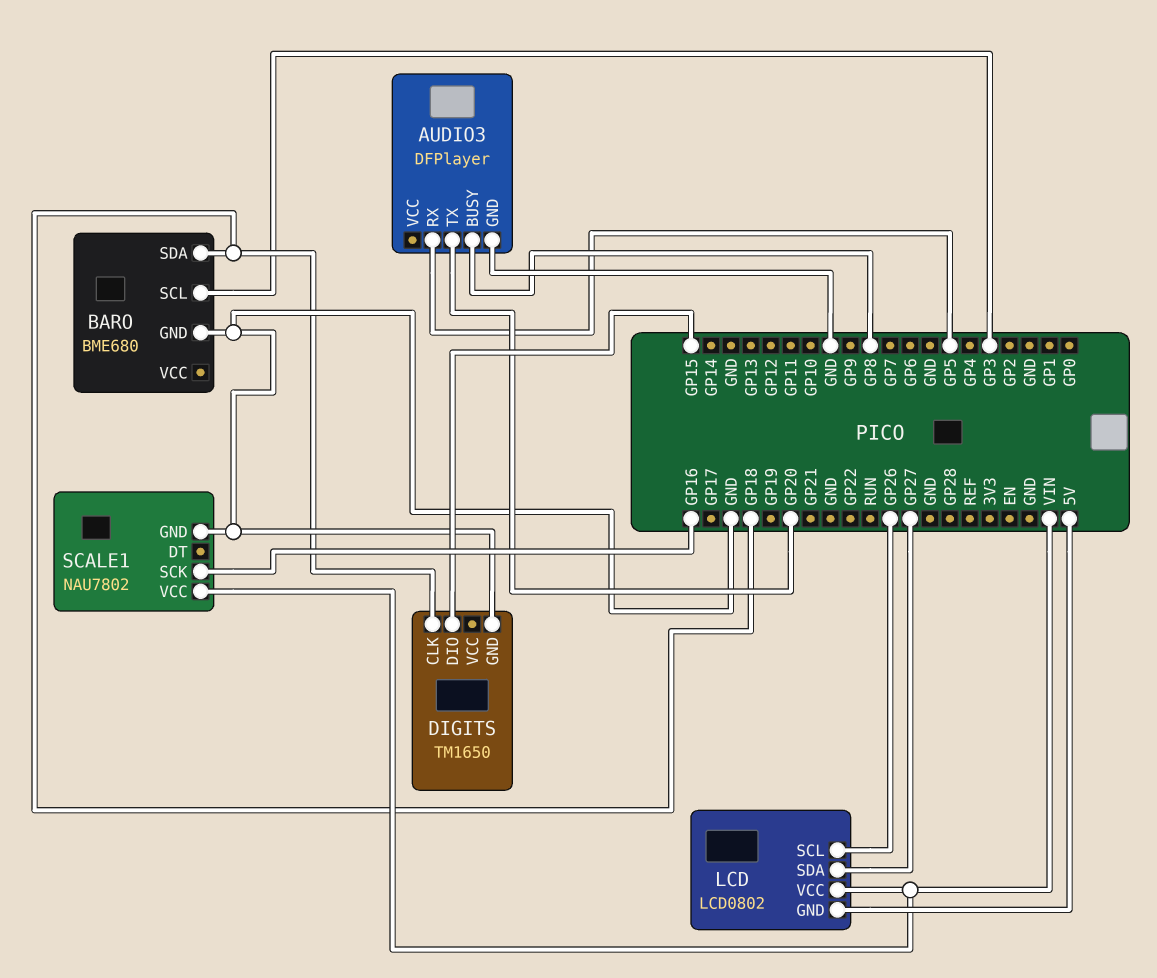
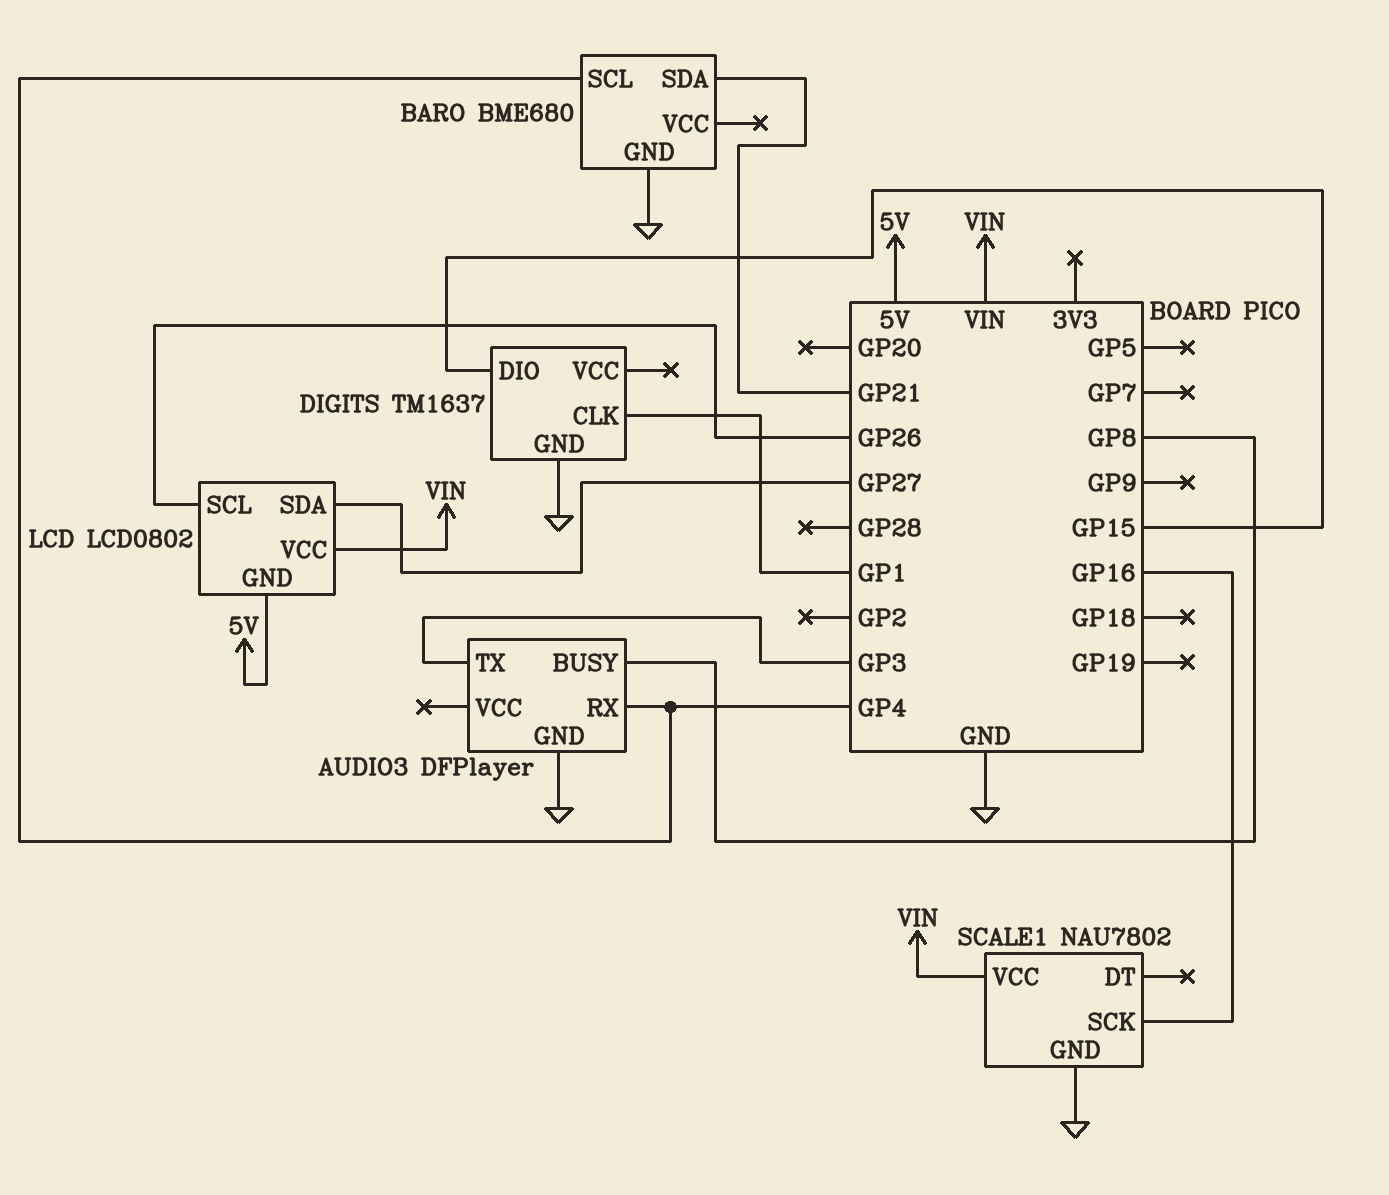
AUDIO3 pin RX: GP5 -> GP4
AUDIO3 pin TX: GP20 -> GP3
BARO pin SCL: GP3 -> GP4
BARO pin SDA: GP18 -> GP21
DIGITS: TM1650 -> TM1637
DIGITS pin CLK: GP18 -> GP1

